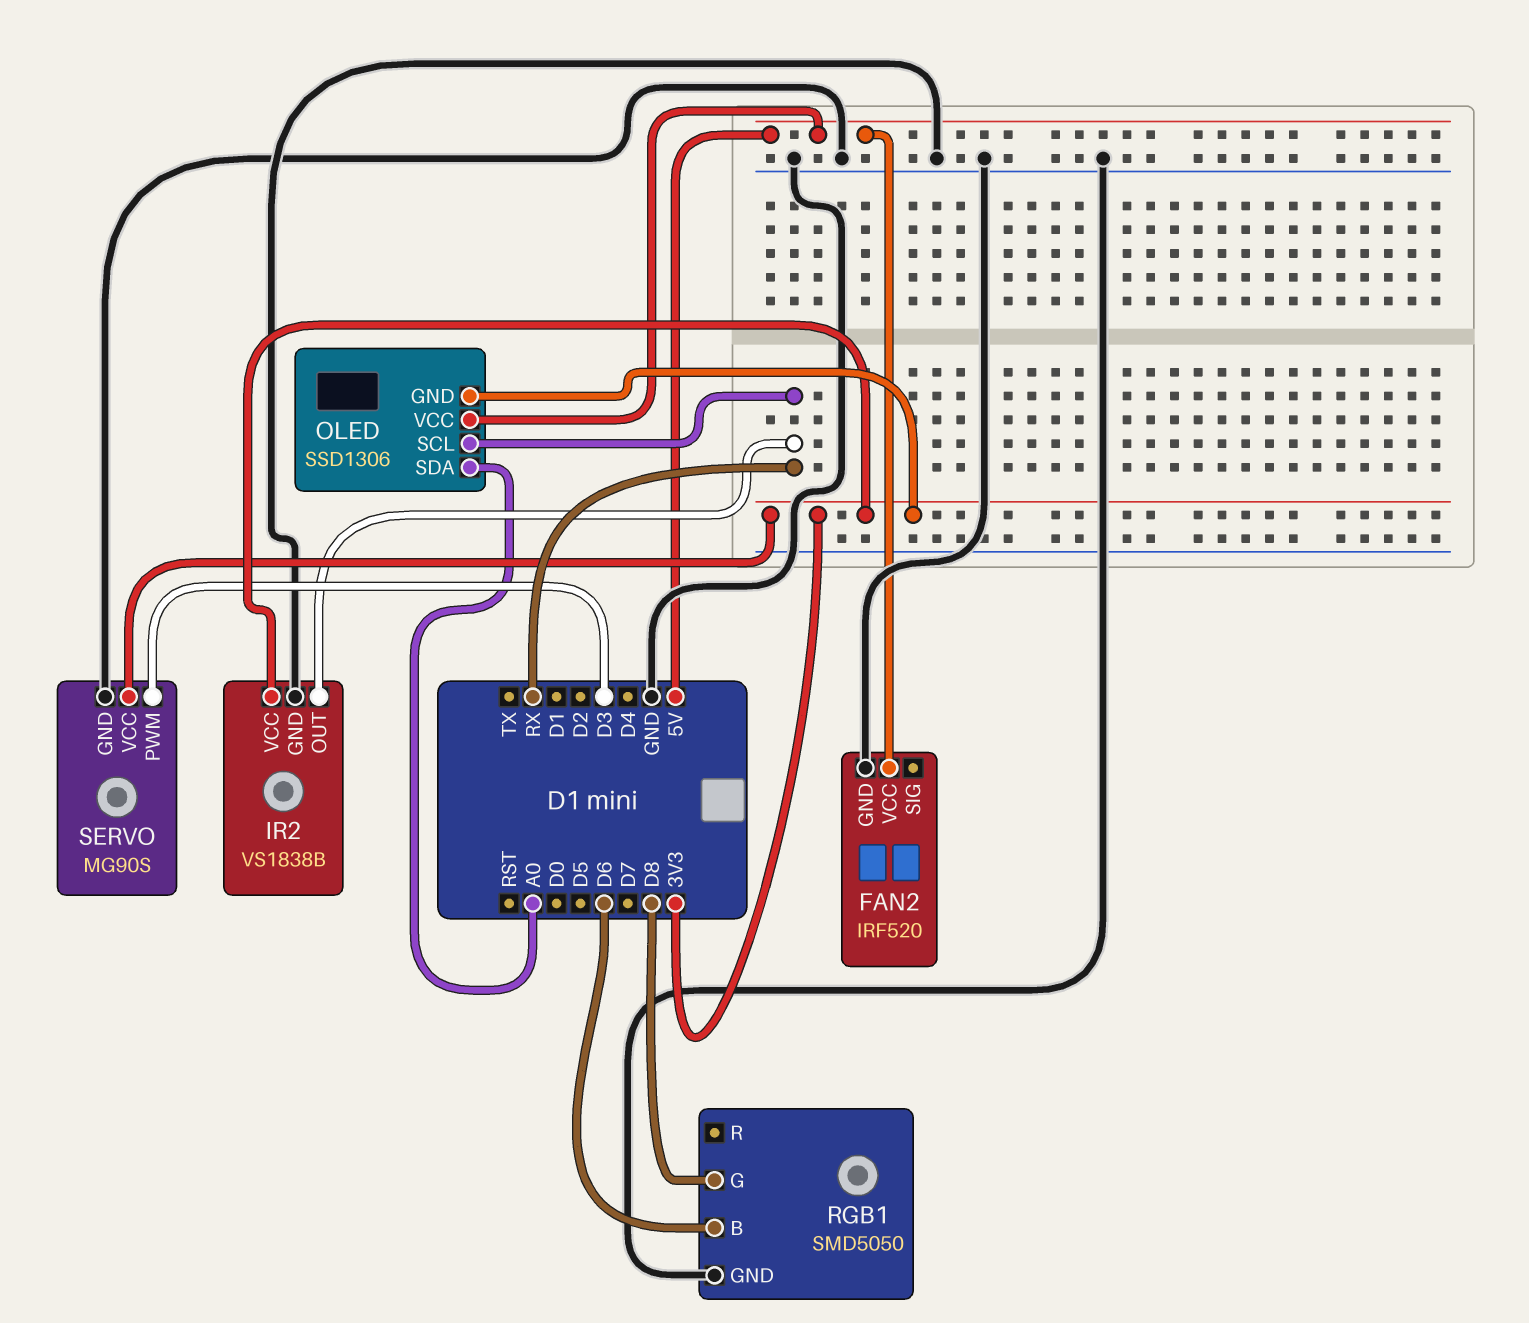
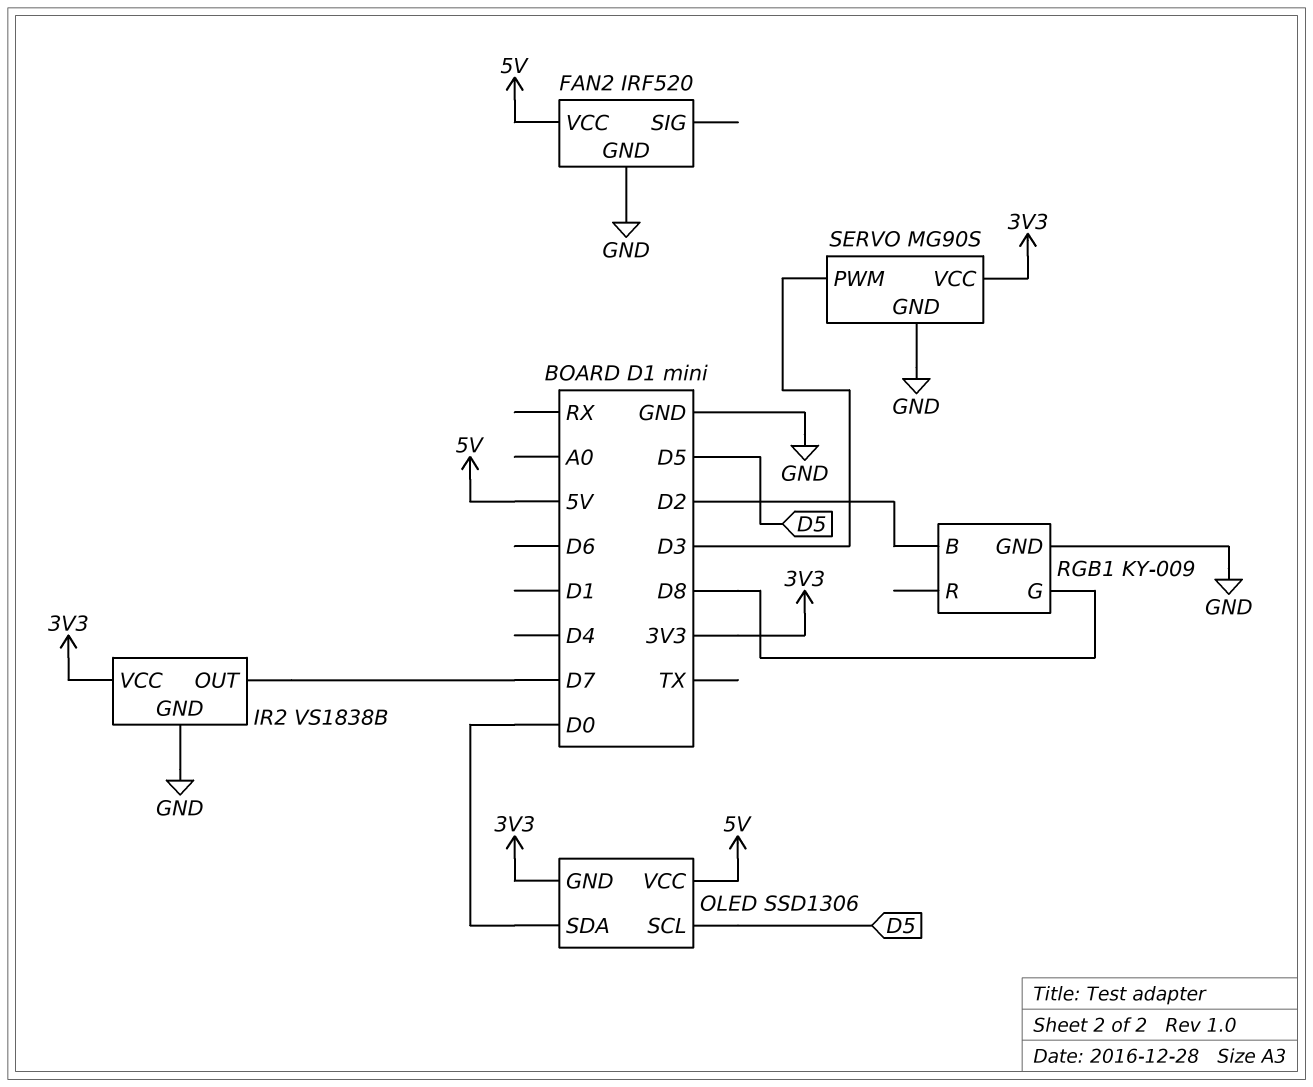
IR2 pin OUT: RX -> D7
OLED pin SCL: RX -> D5
OLED pin SDA: A0 -> D0
RGB1: SMD5050 -> KY-009
RGB1 pin B: D6 -> D2

